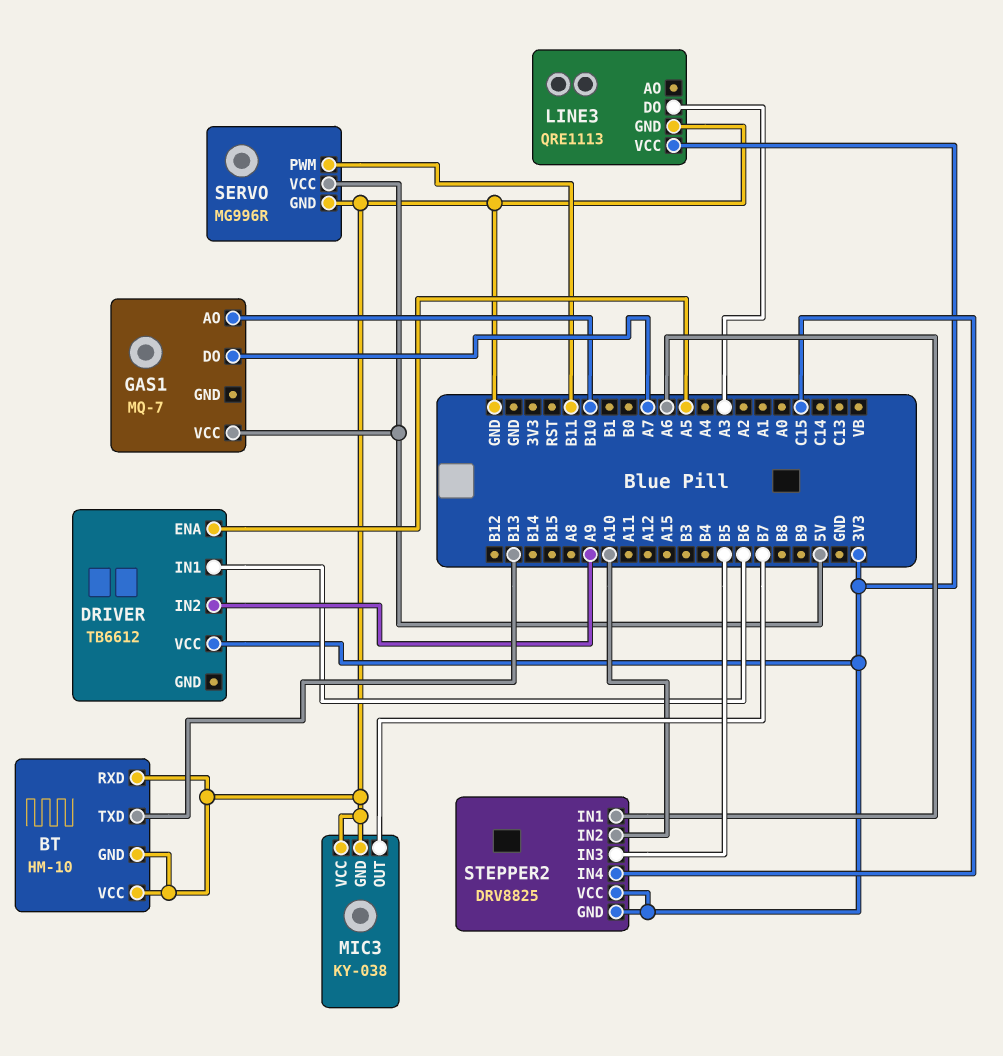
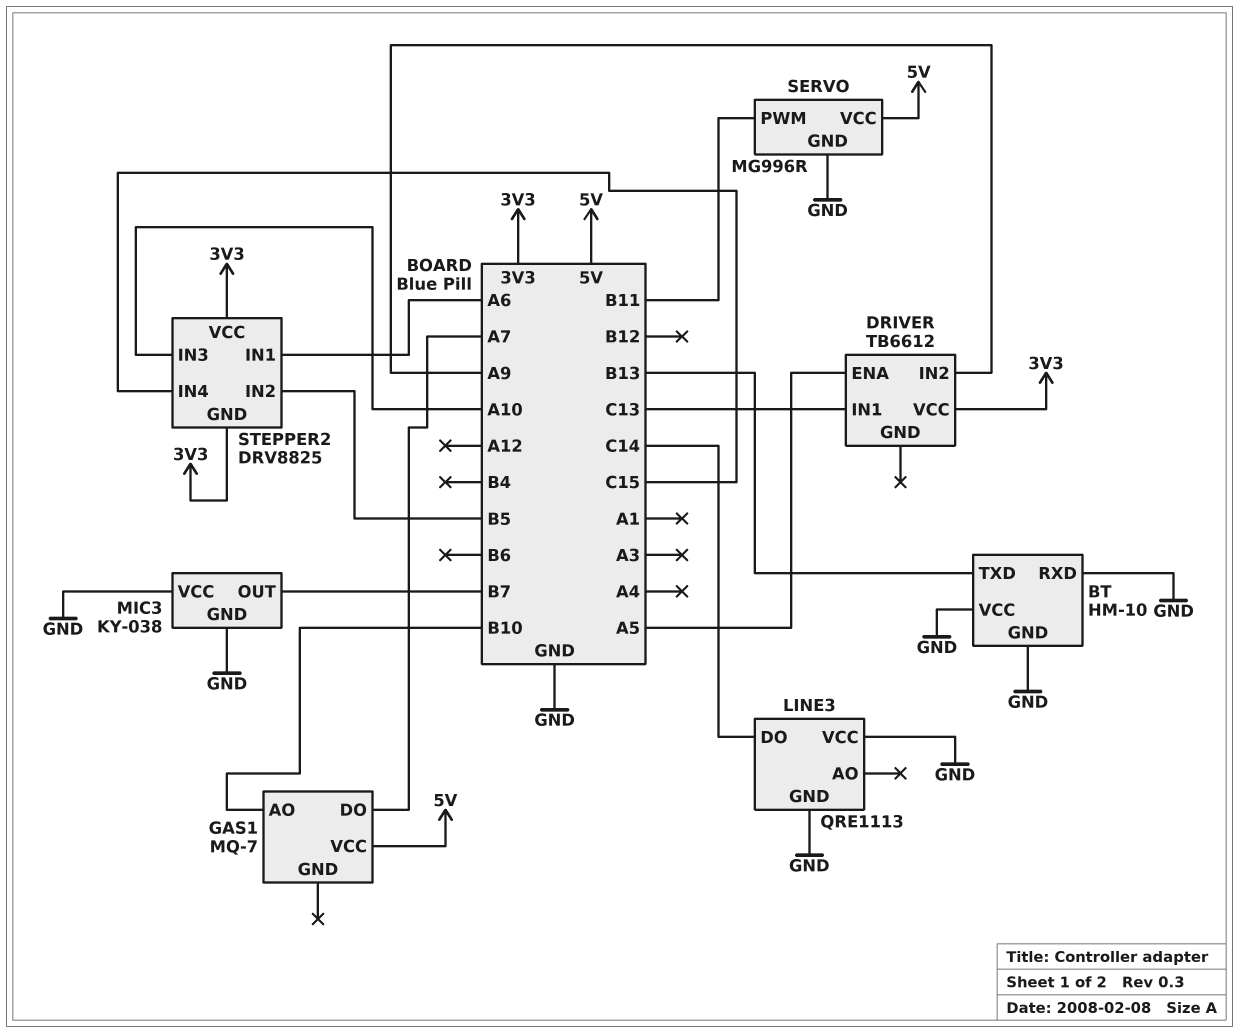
DRIVER pin IN1: B6 -> C13
LINE3 pin DO: A3 -> C14
LINE3 pin VCC: 3V3 -> GND
STEPPER2 pin IN2: A10 -> B5
STEPPER2 pin IN3: B5 -> A10

